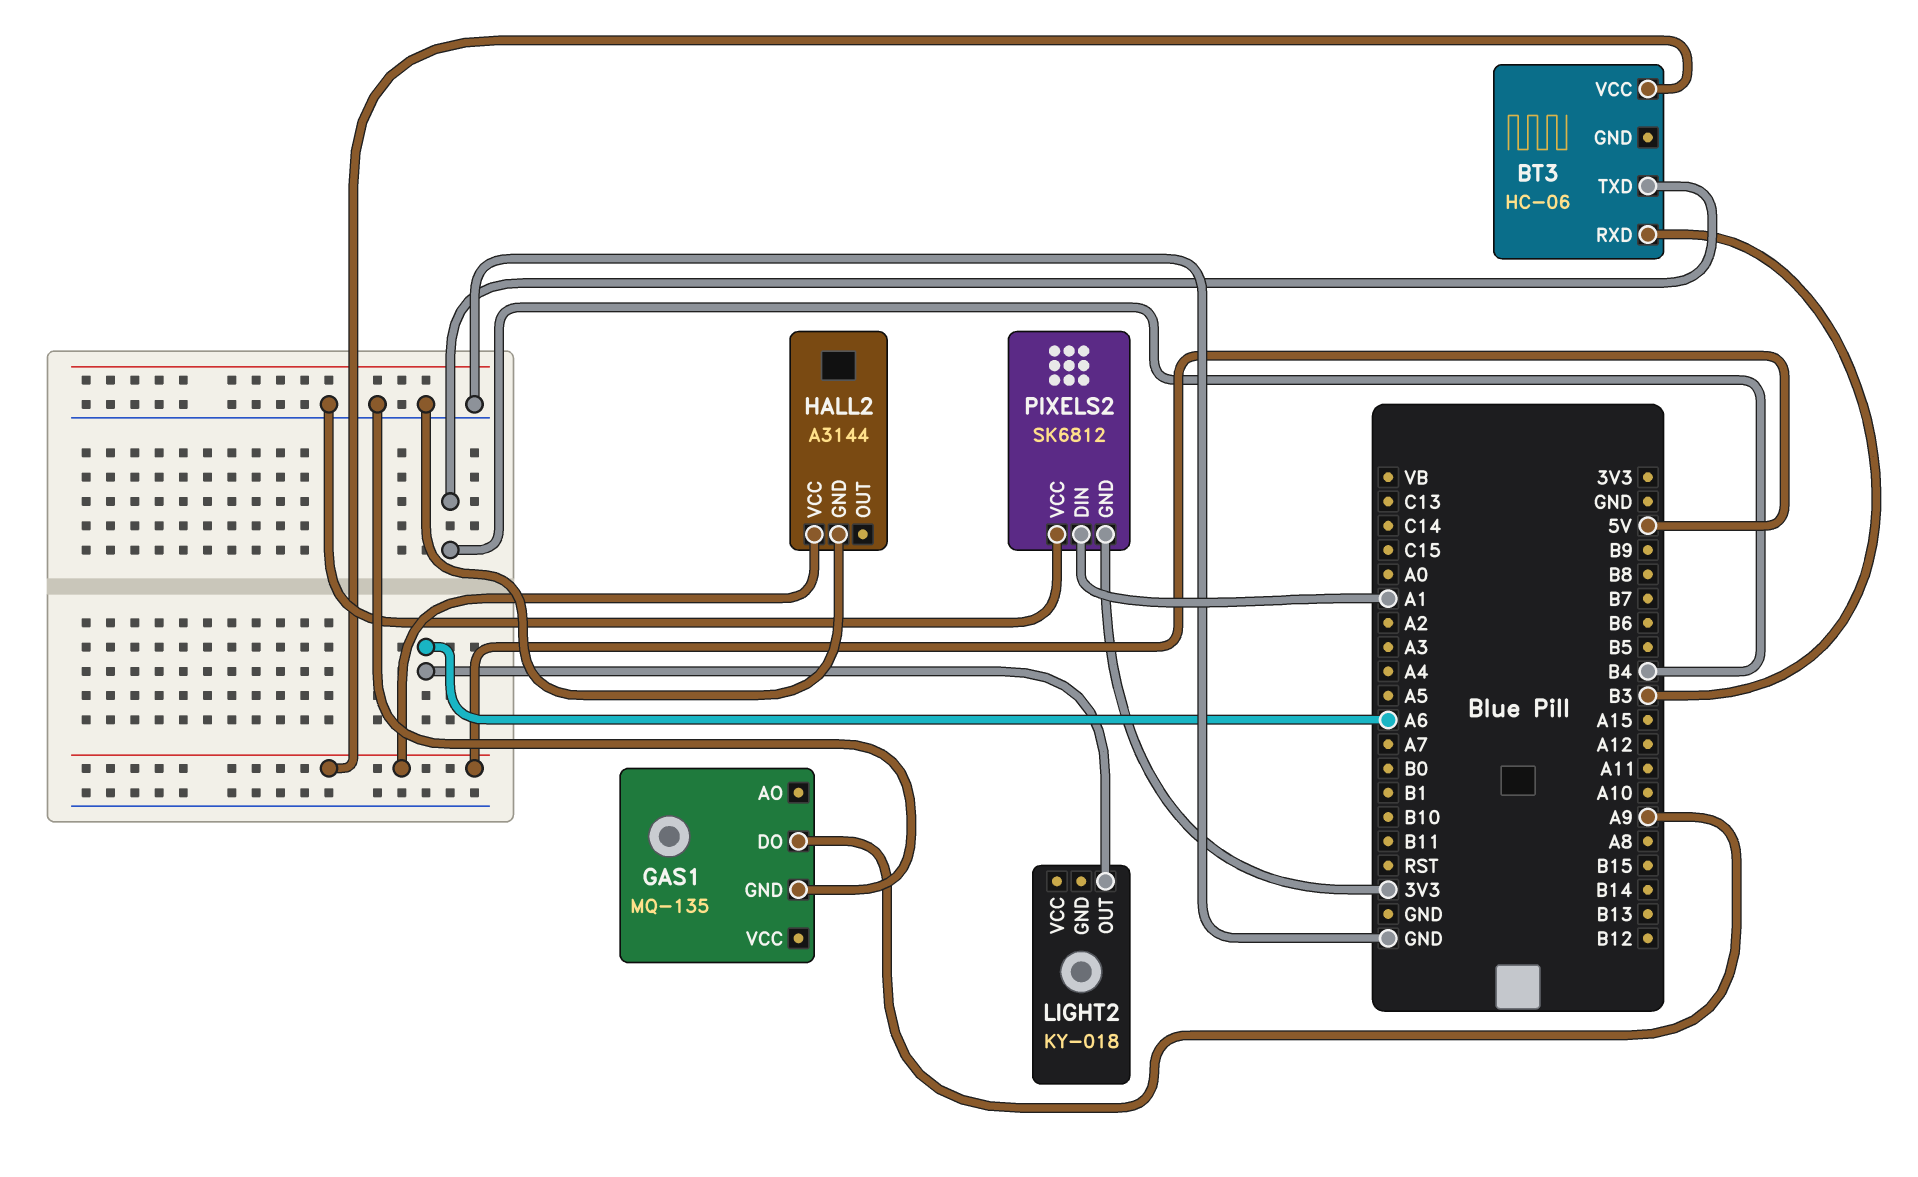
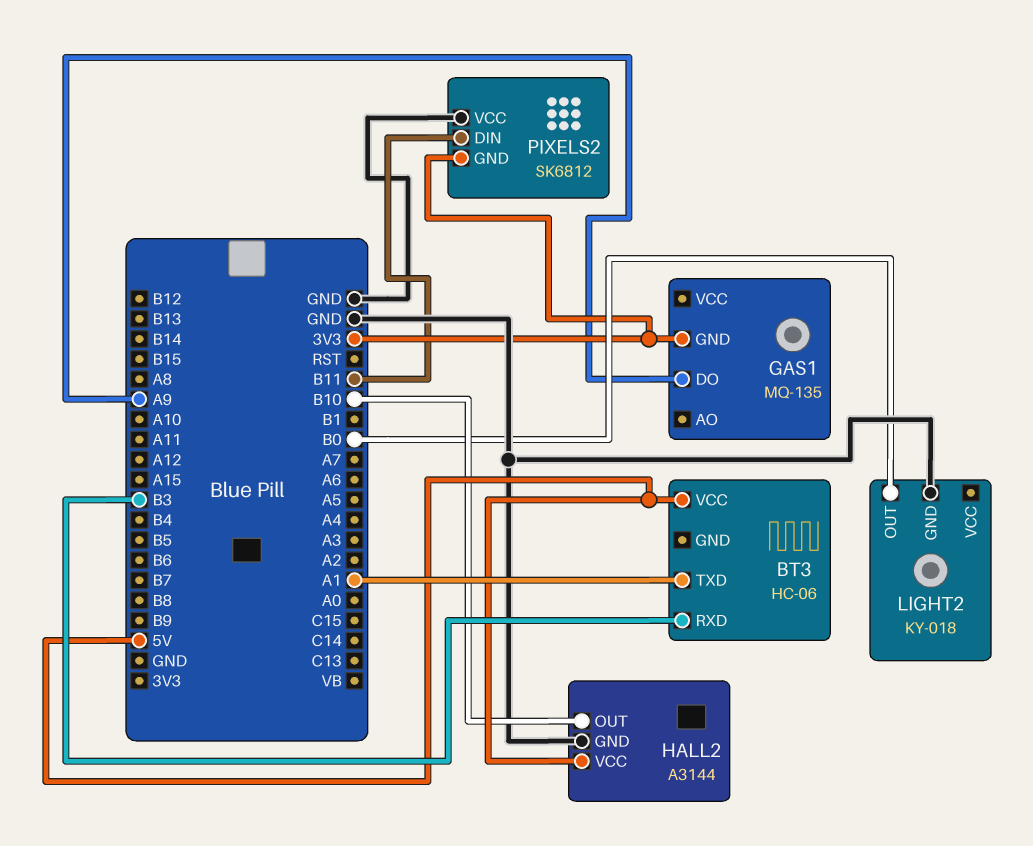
BT3 pin TXD: B4 -> A1
GAS1 pin GND: GND -> 3V3
HALL2 pin OUT: none -> B10
LIGHT2 pin GND: none -> GND
LIGHT2 pin OUT: A6 -> B0
PIXELS2 pin DIN: A1 -> B11

